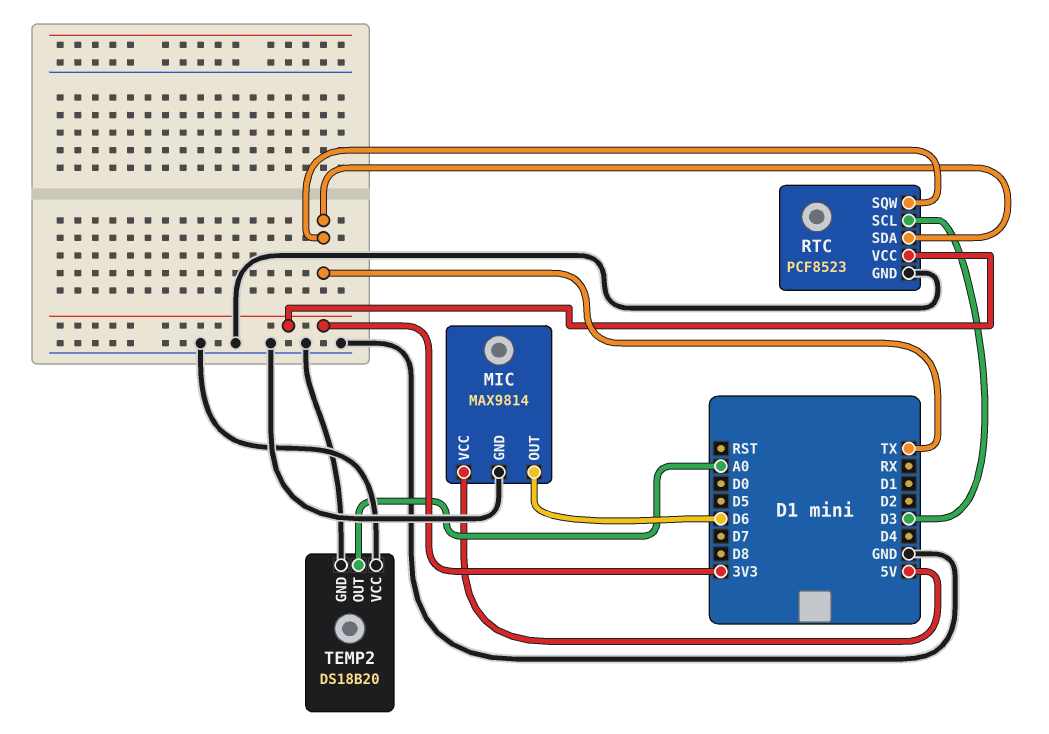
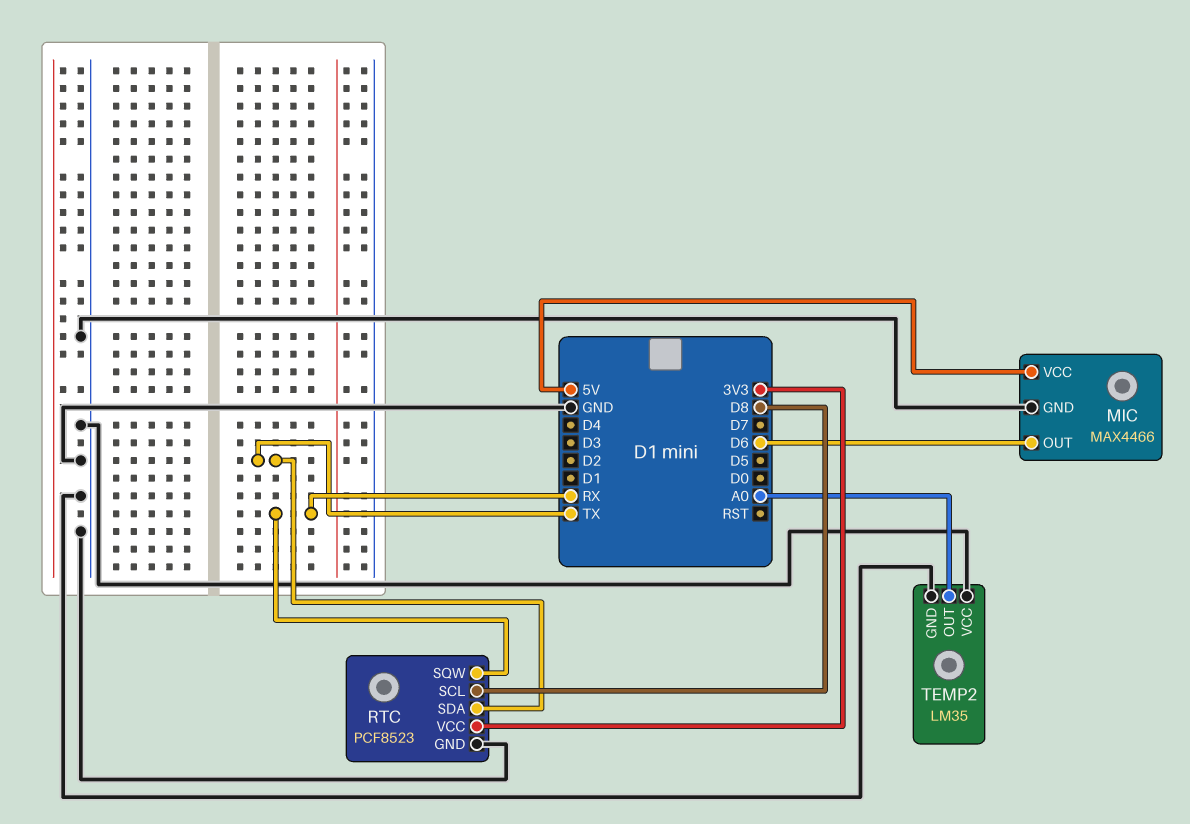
MIC: MAX9814 -> MAX4466
RTC pin SCL: D3 -> D8
RTC pin SQW: TX -> RX
TEMP2: DS18B20 -> LM35

